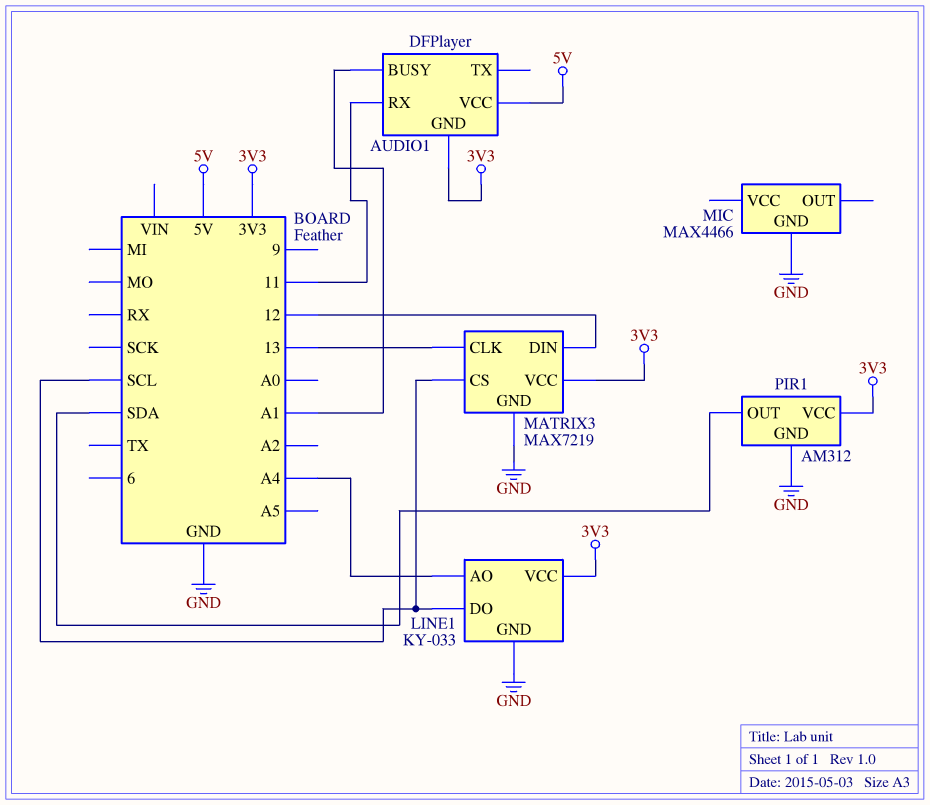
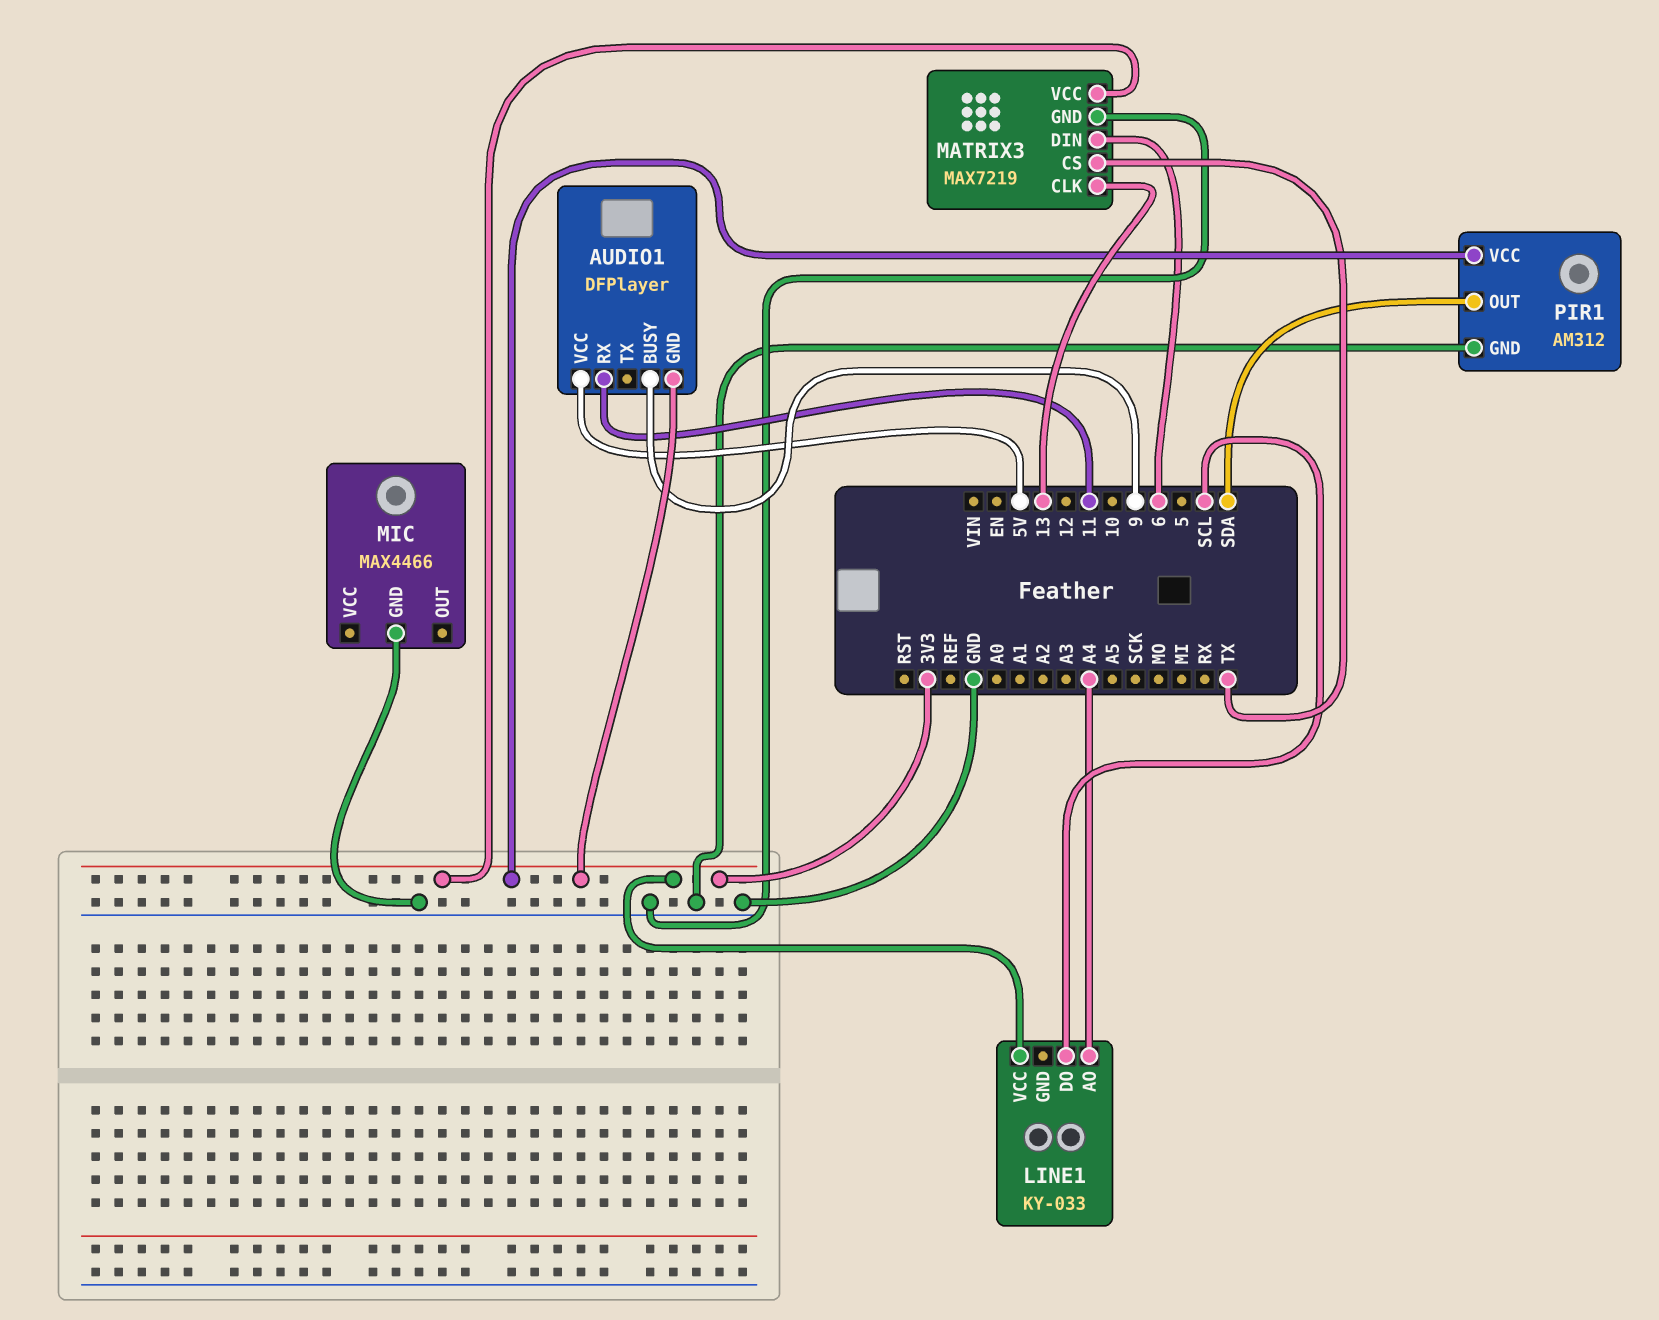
AUDIO1 pin BUSY: A1 -> 9
LINE1 pin GND: GND -> none
MATRIX3 pin CS: SCL -> TX
MATRIX3 pin DIN: 12 -> 6

